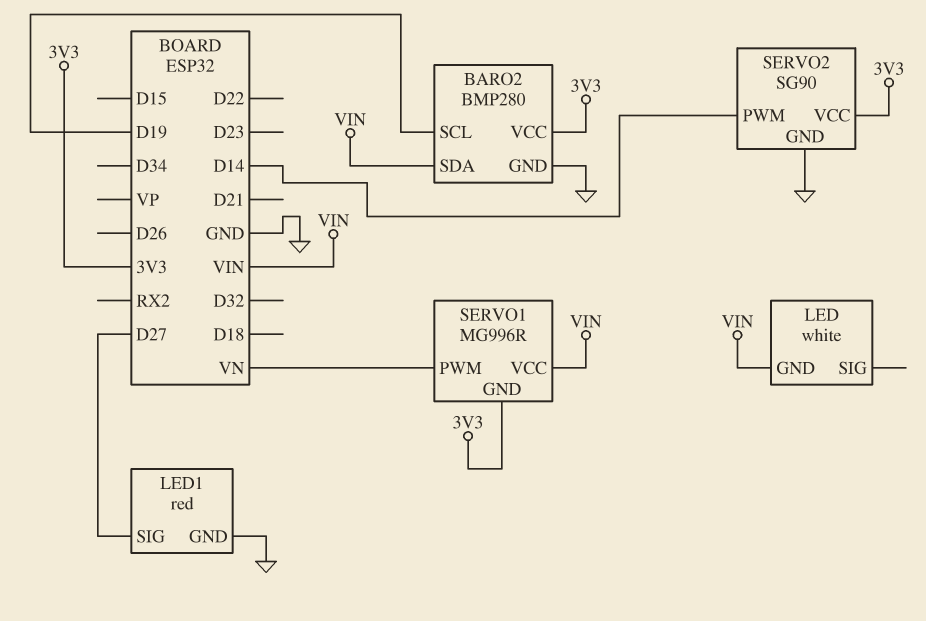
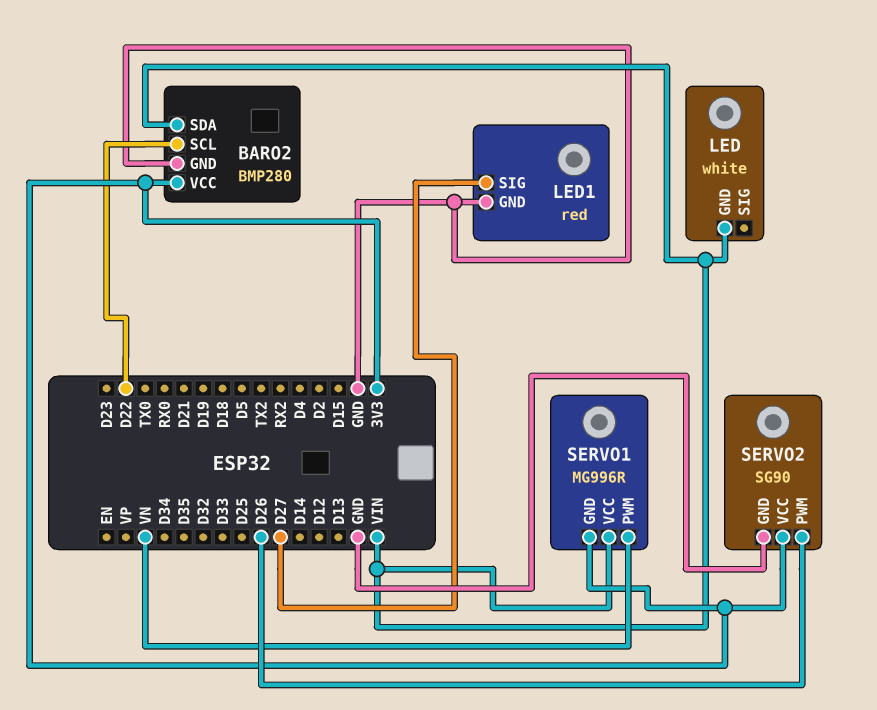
BARO2 pin SCL: D19 -> D22
SERVO2 pin PWM: D14 -> D26

